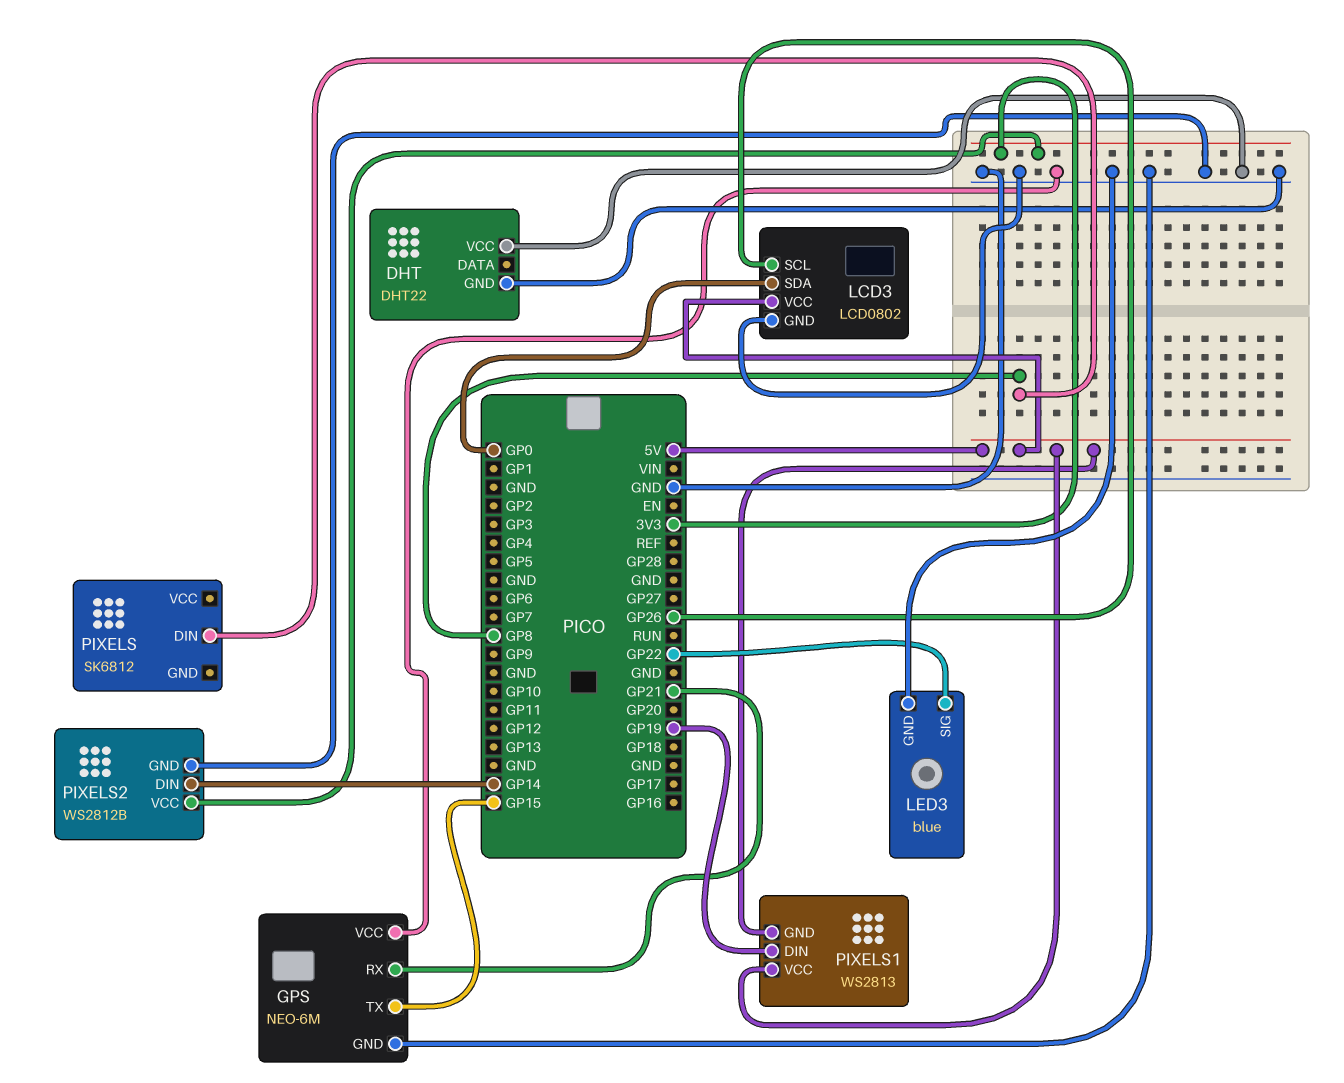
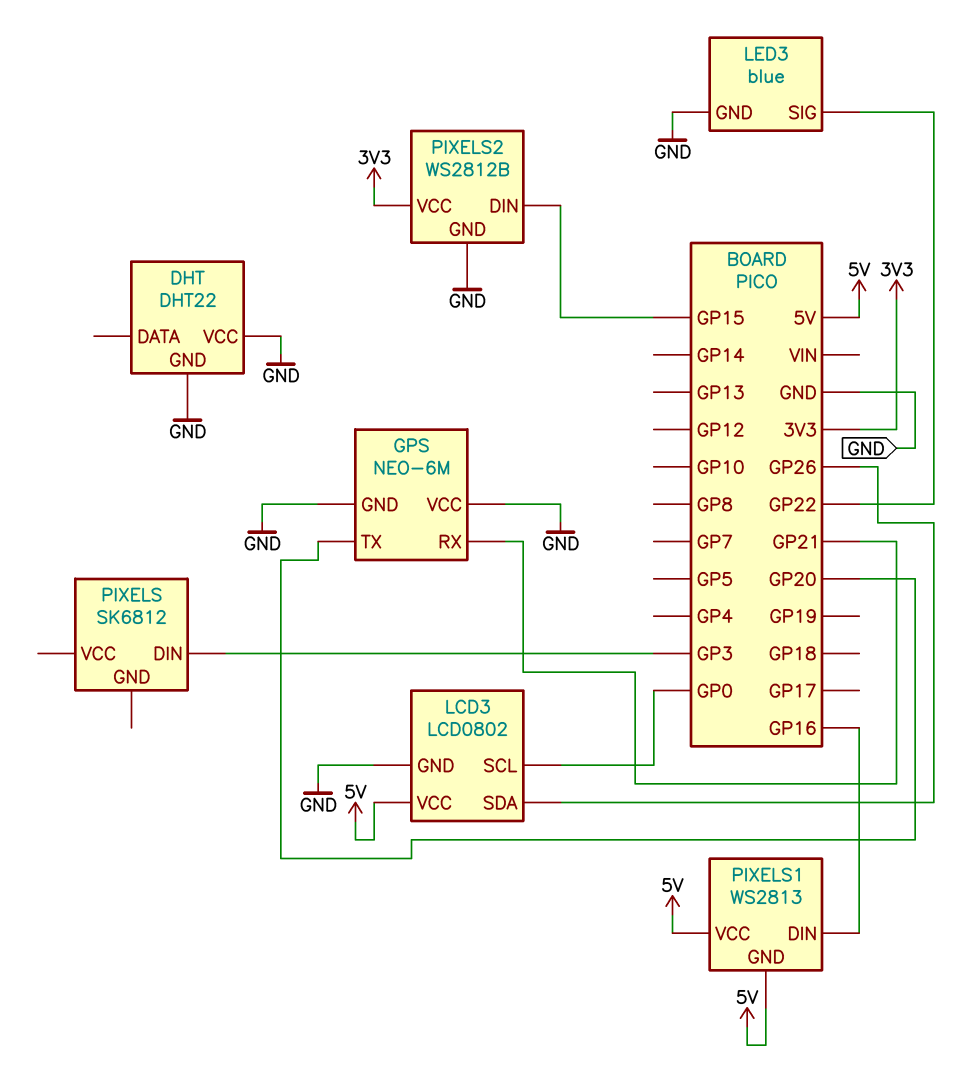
GPS pin TX: GP15 -> GP20
LCD3 pin SCL: GP26 -> GP0
LCD3 pin SDA: GP0 -> GP26
PIXELS pin DIN: GP8 -> GP3
PIXELS1 pin DIN: GP19 -> GP16
PIXELS2 pin DIN: GP14 -> GP15

